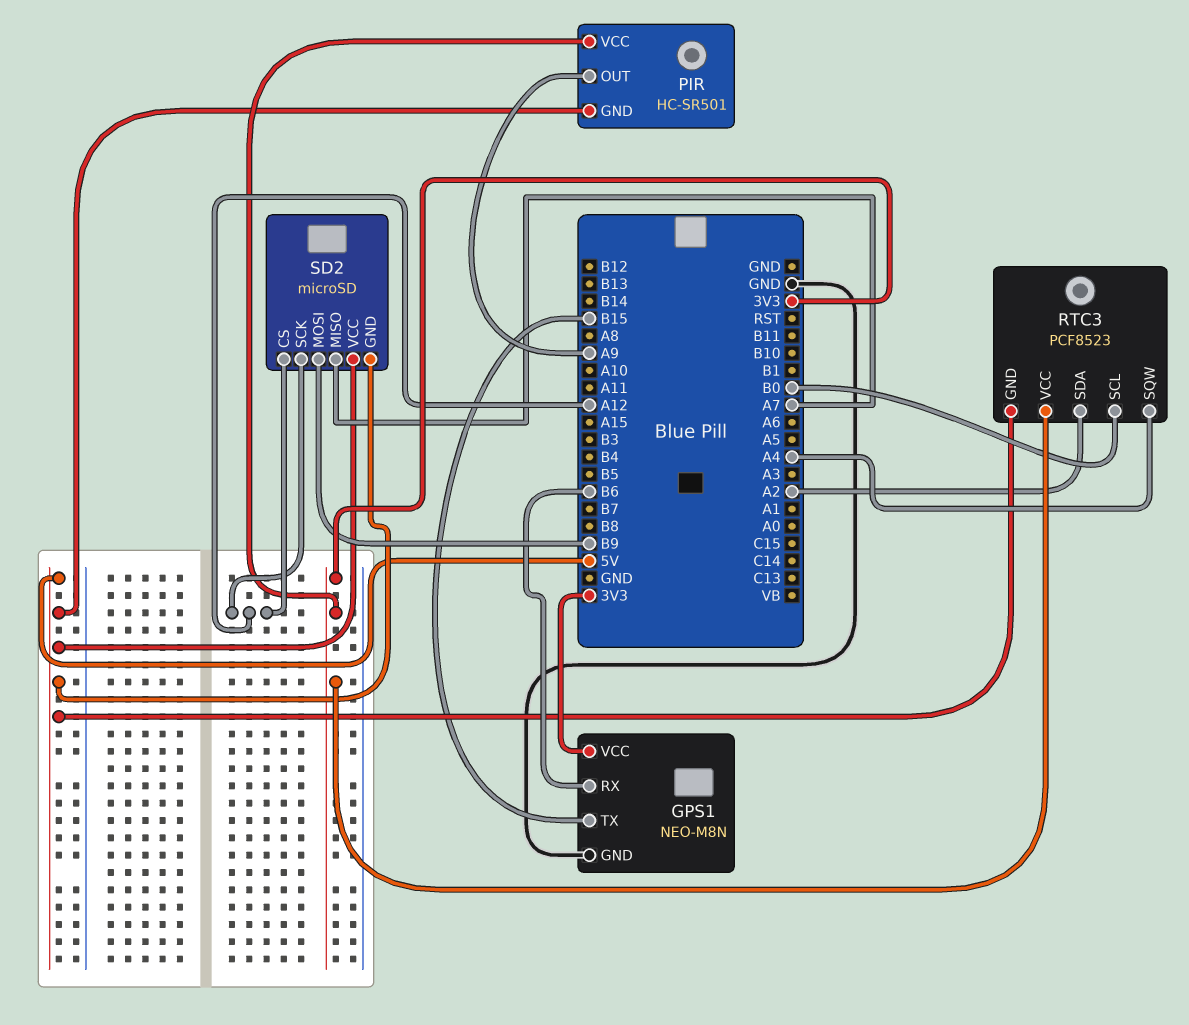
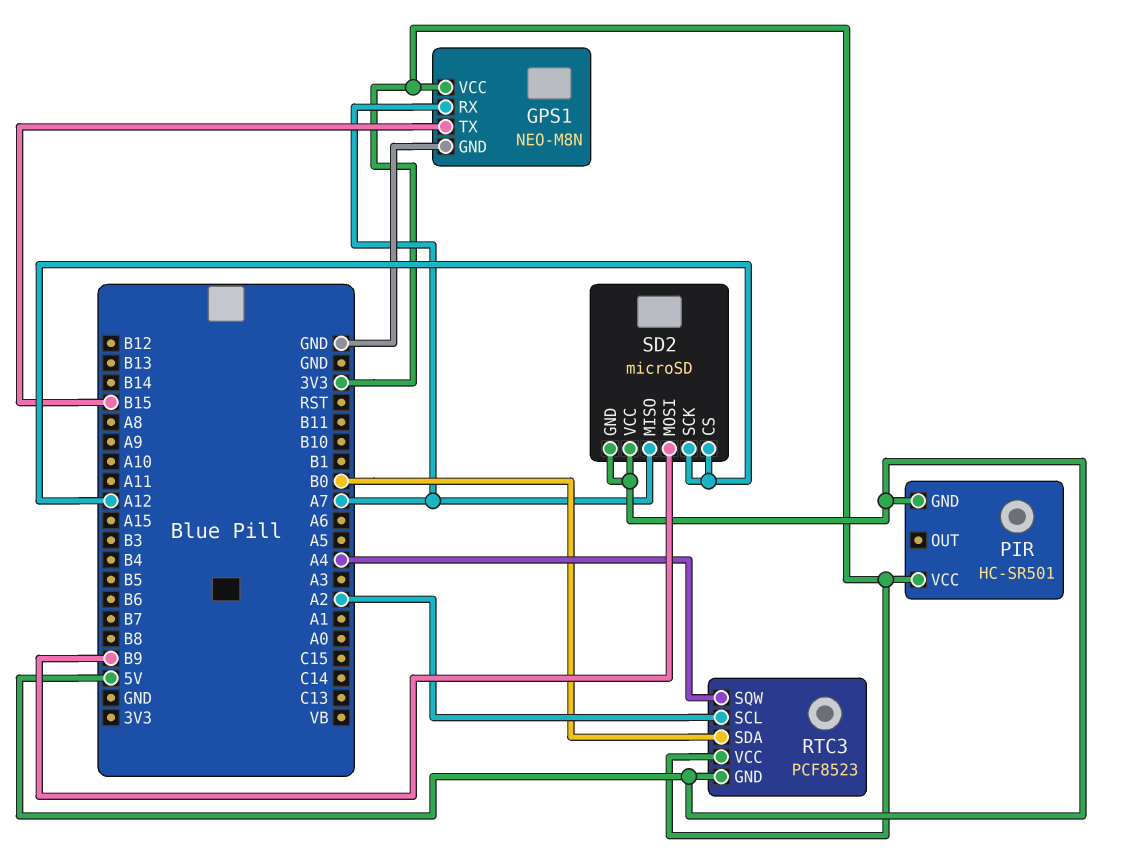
GPS1 pin RX: B6 -> A7
PIR pin OUT: A9 -> none
RTC3 pin SCL: B0 -> A2
RTC3 pin SDA: A2 -> B0

